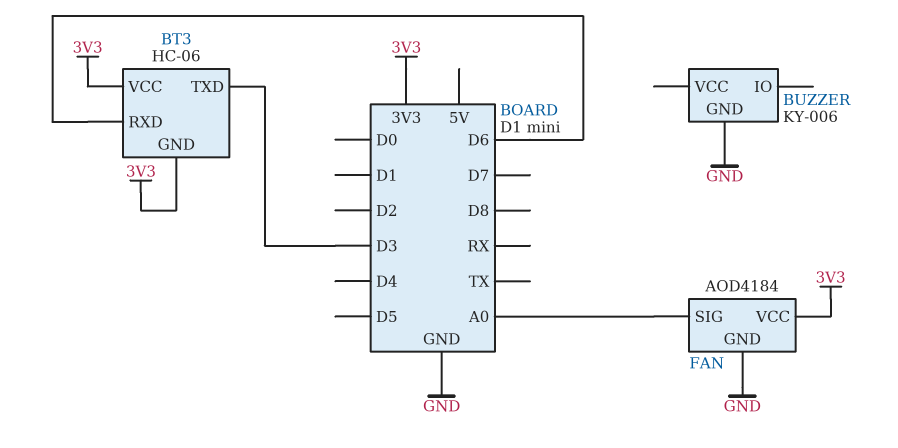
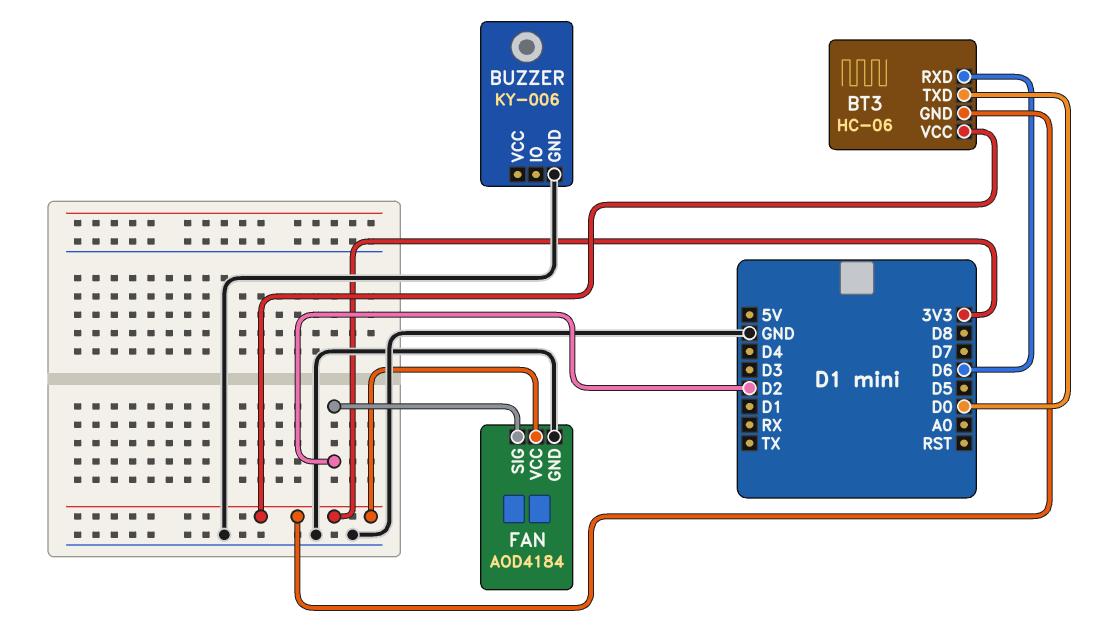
BT3 pin TXD: D3 -> D0
FAN pin SIG: A0 -> D2

